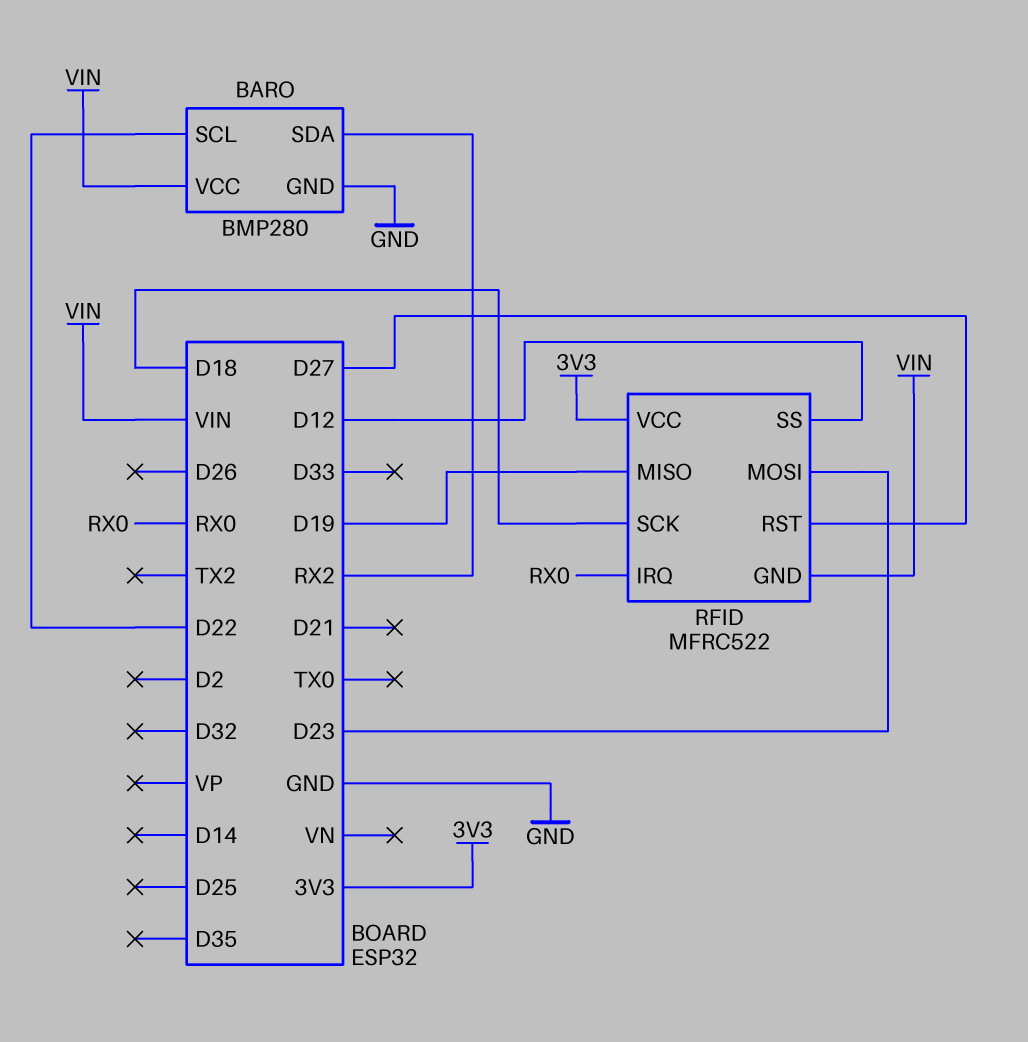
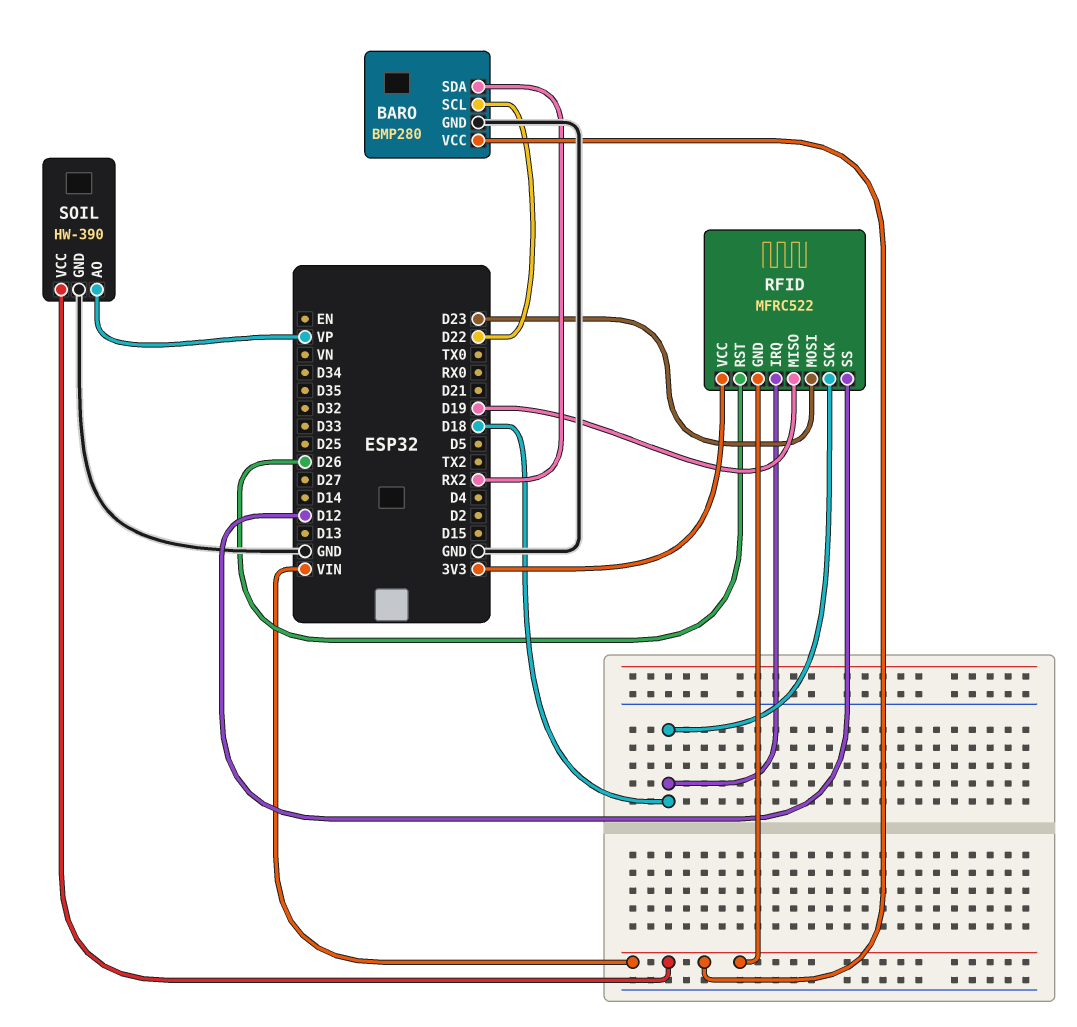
RFID pin IRQ: RX0 -> D18
RFID pin RST: D27 -> D26
SOIL: none -> HW-390
SOIL pin AO: none -> VP
SOIL pin GND: none -> GND
SOIL pin VCC: none -> VIN

